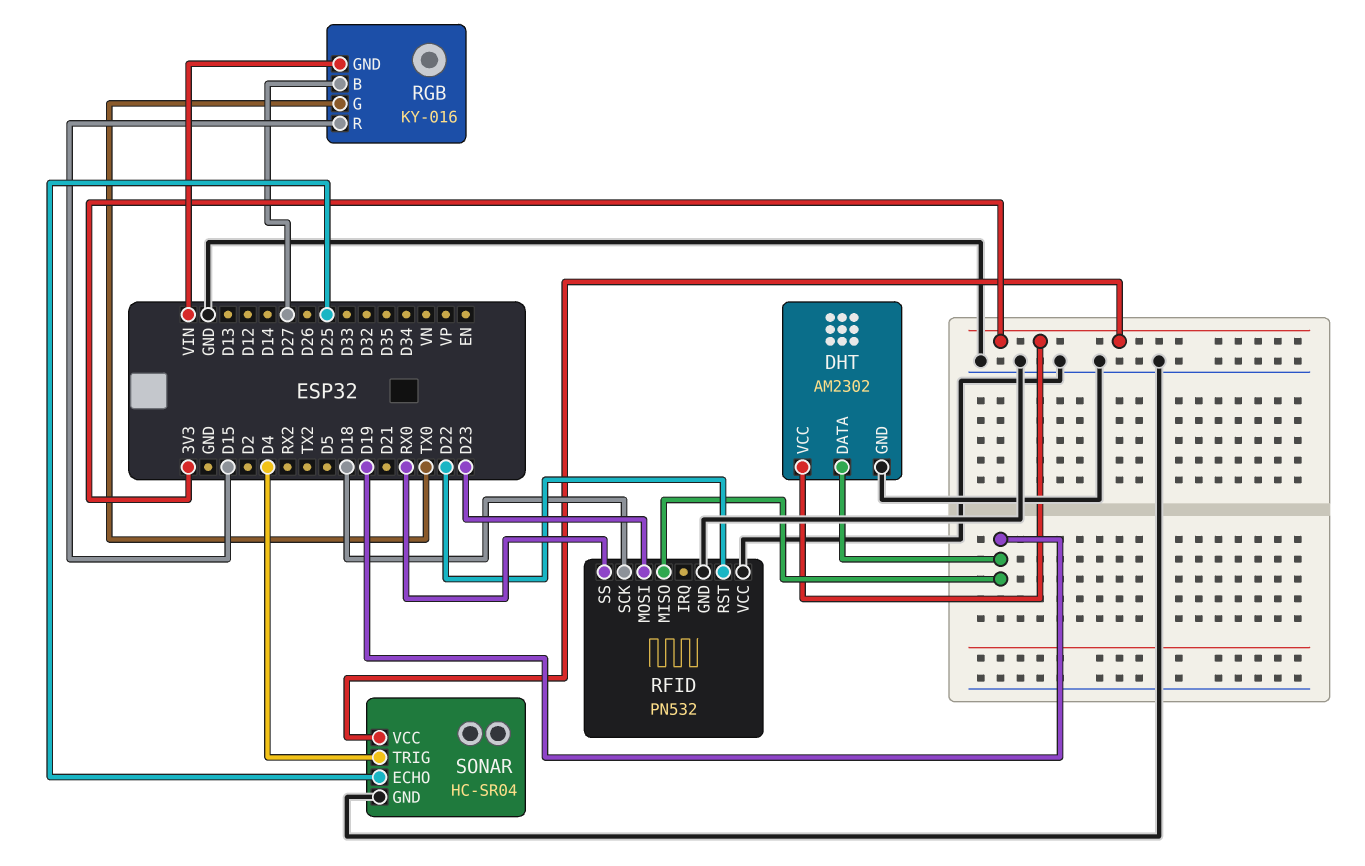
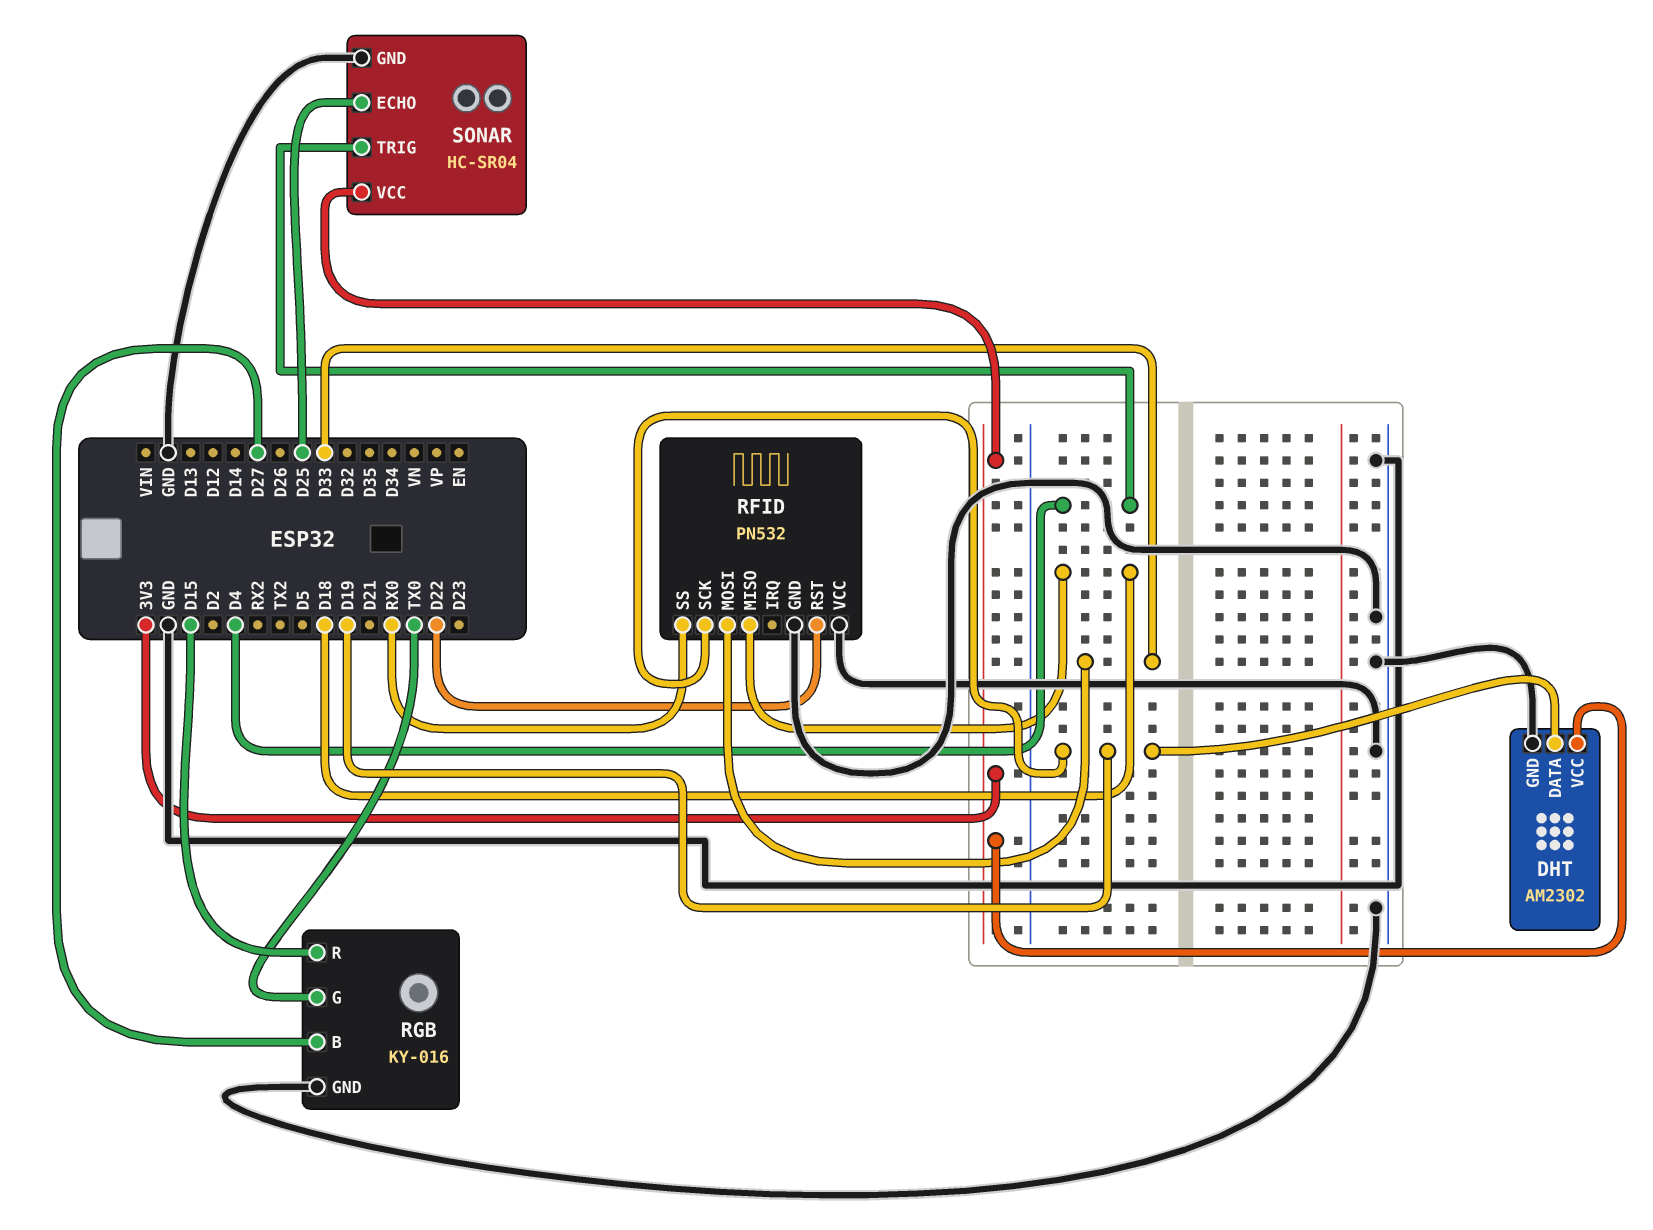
RFID pin MISO: D19 -> D18
RFID pin MOSI: D23 -> D33
RFID pin SCK: D18 -> D19
RGB pin GND: VIN -> GND

